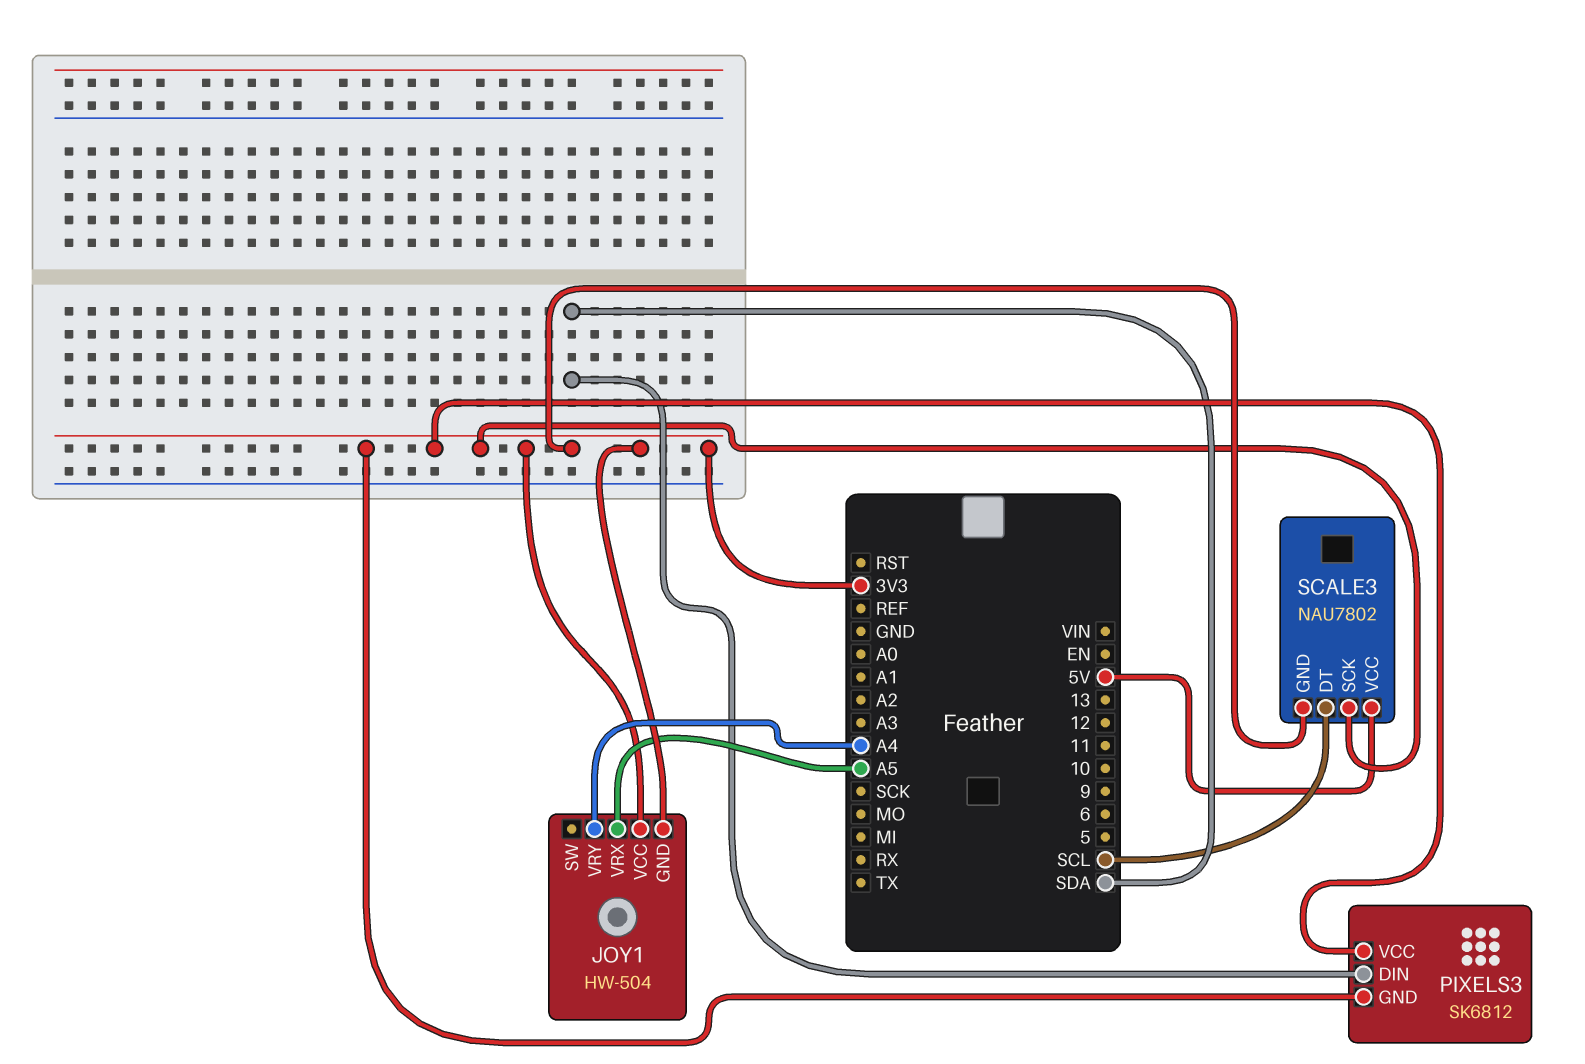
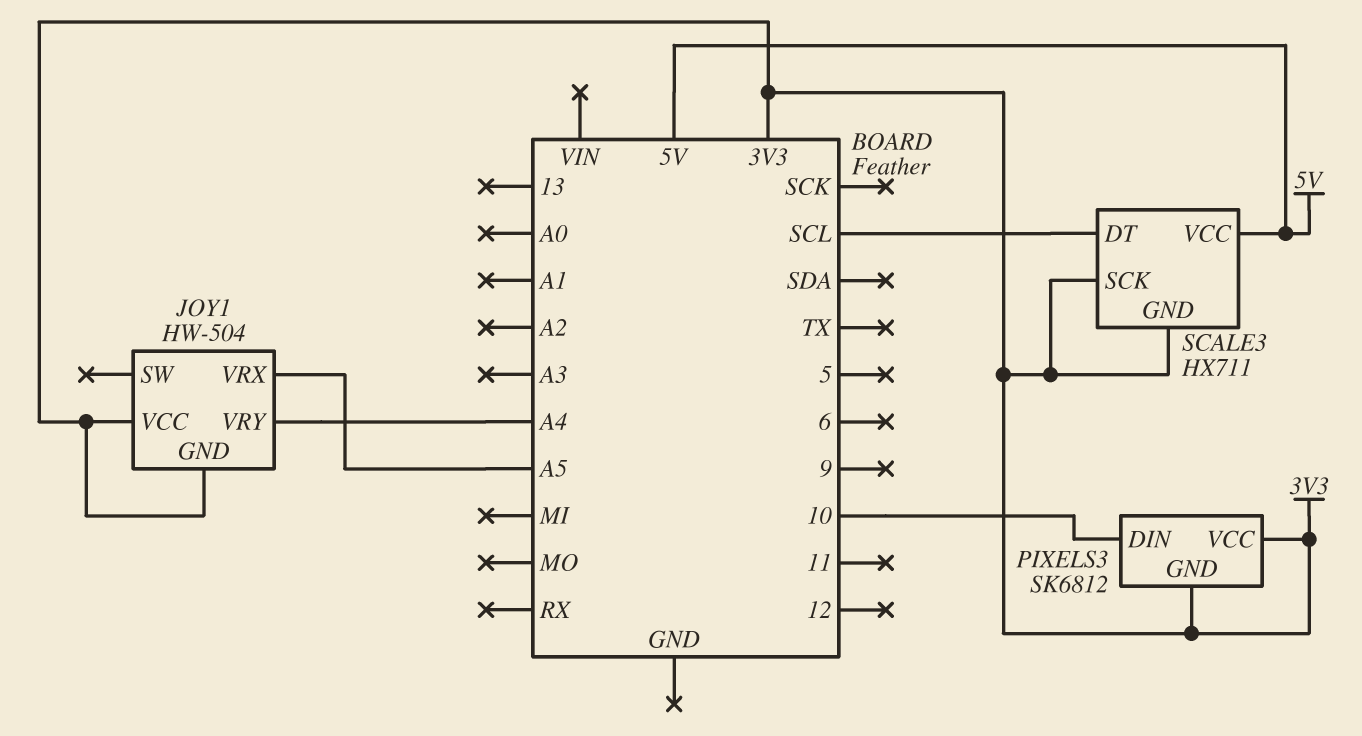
PIXELS3 pin DIN: SDA -> 10
SCALE3: NAU7802 -> HX711

